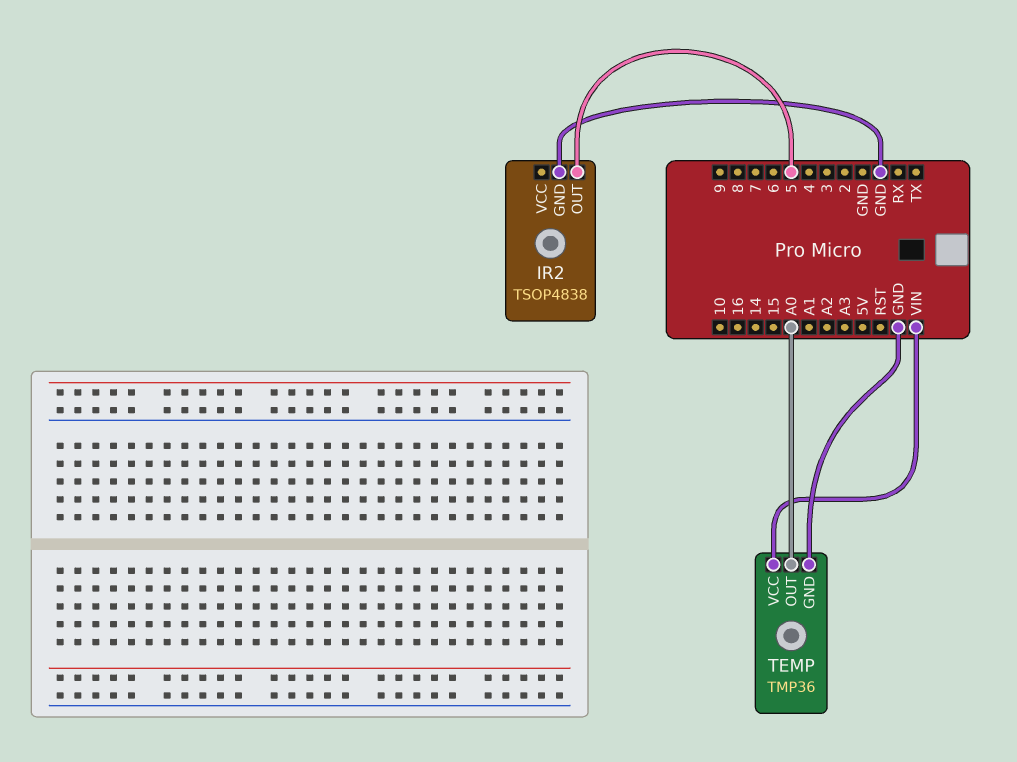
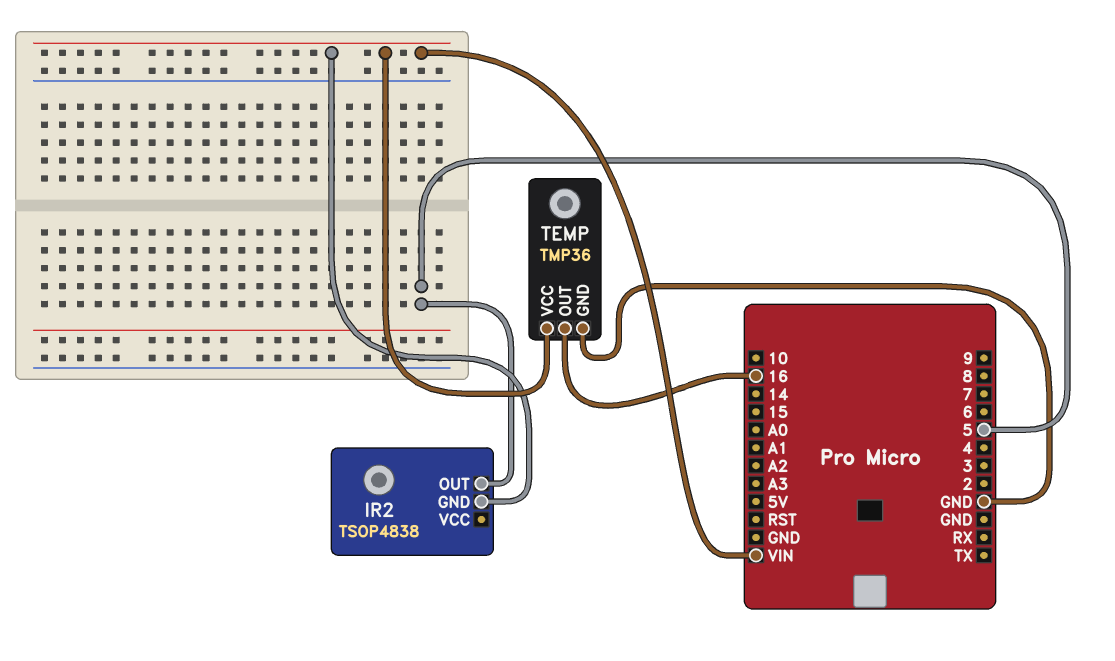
IR2 pin GND: GND -> VIN
TEMP pin OUT: A0 -> 16

